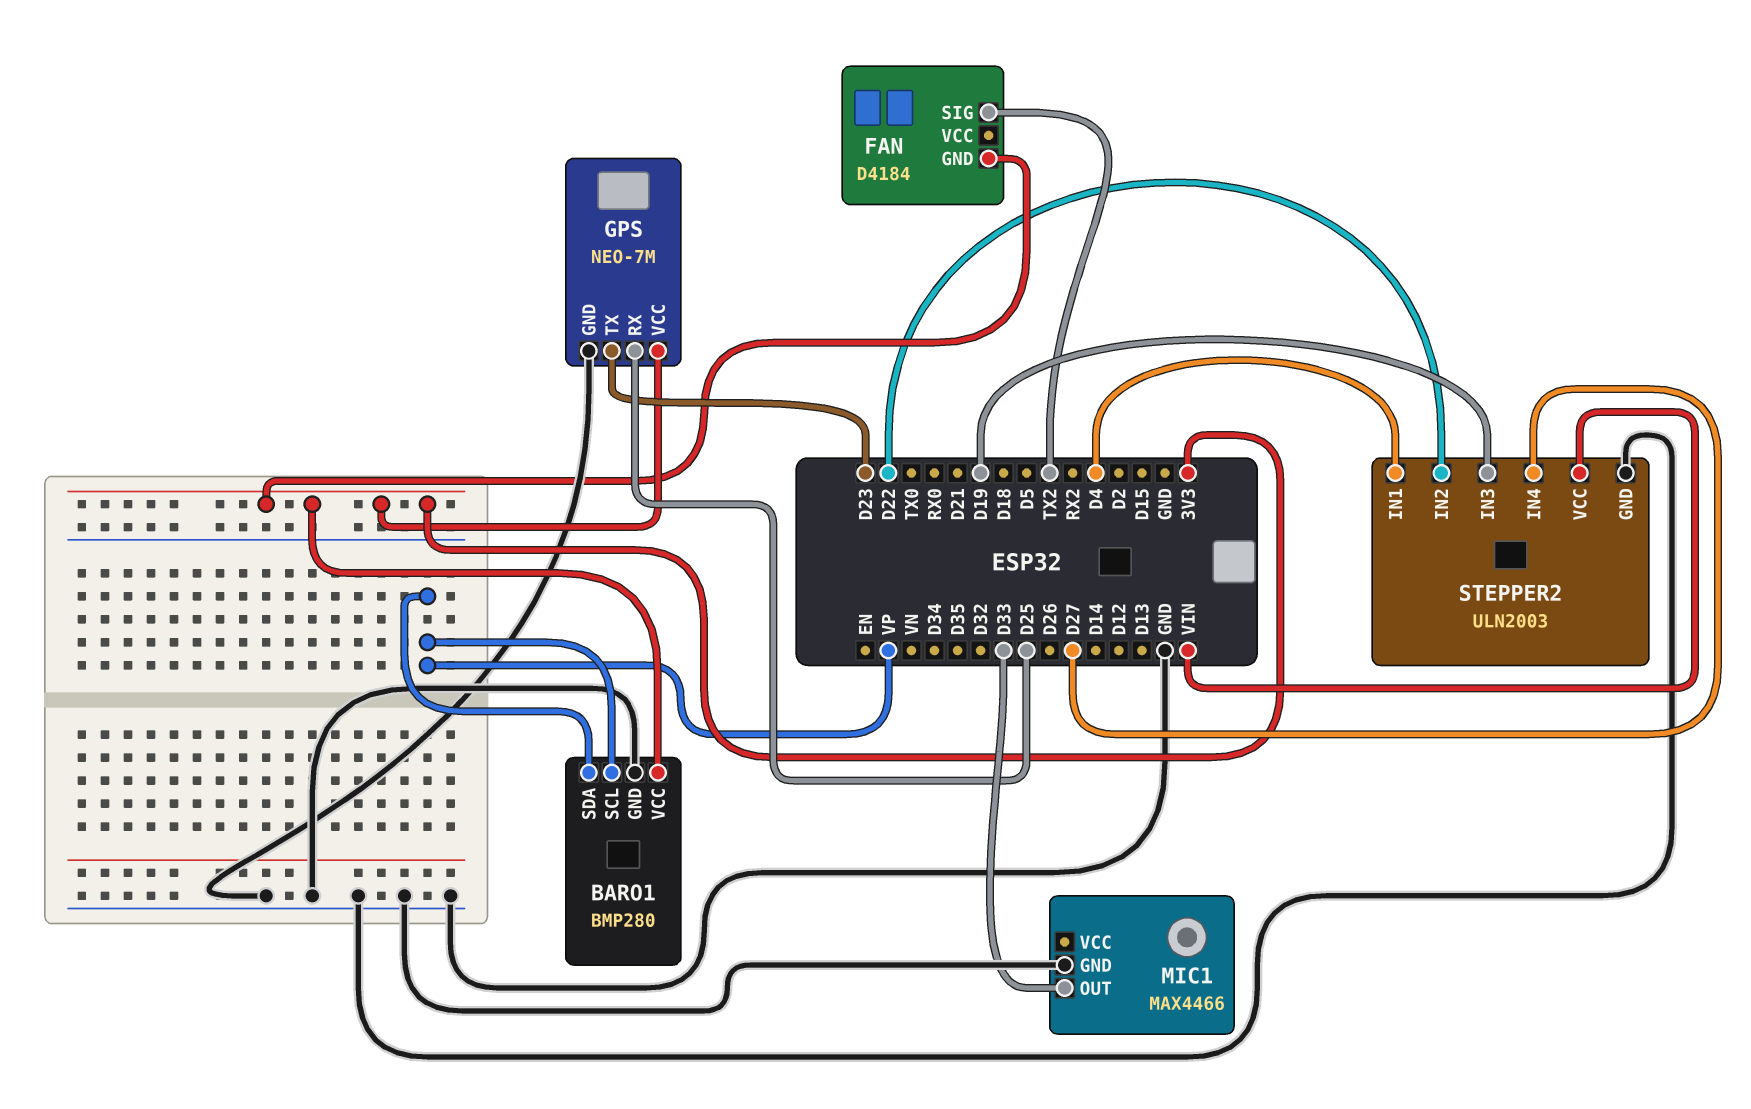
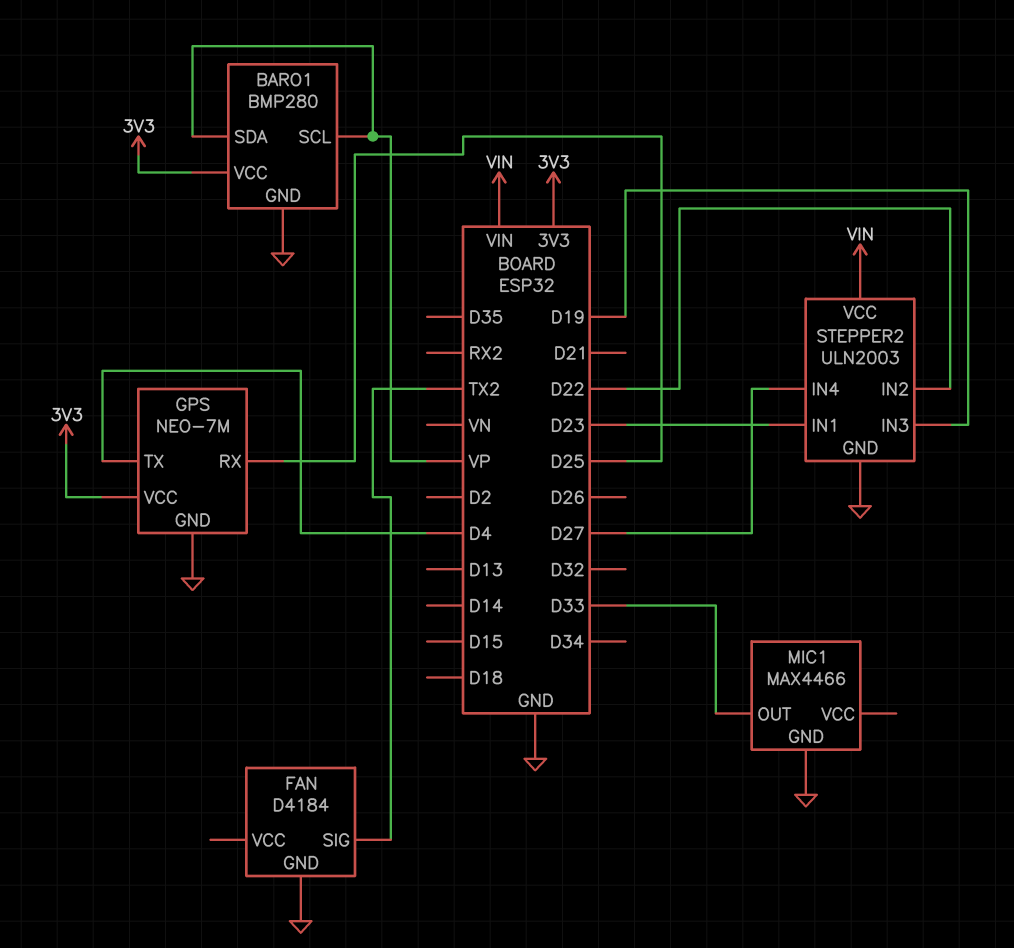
FAN pin GND: 3V3 -> GND
GPS pin TX: D23 -> D4
STEPPER2 pin IN1: D4 -> D23

